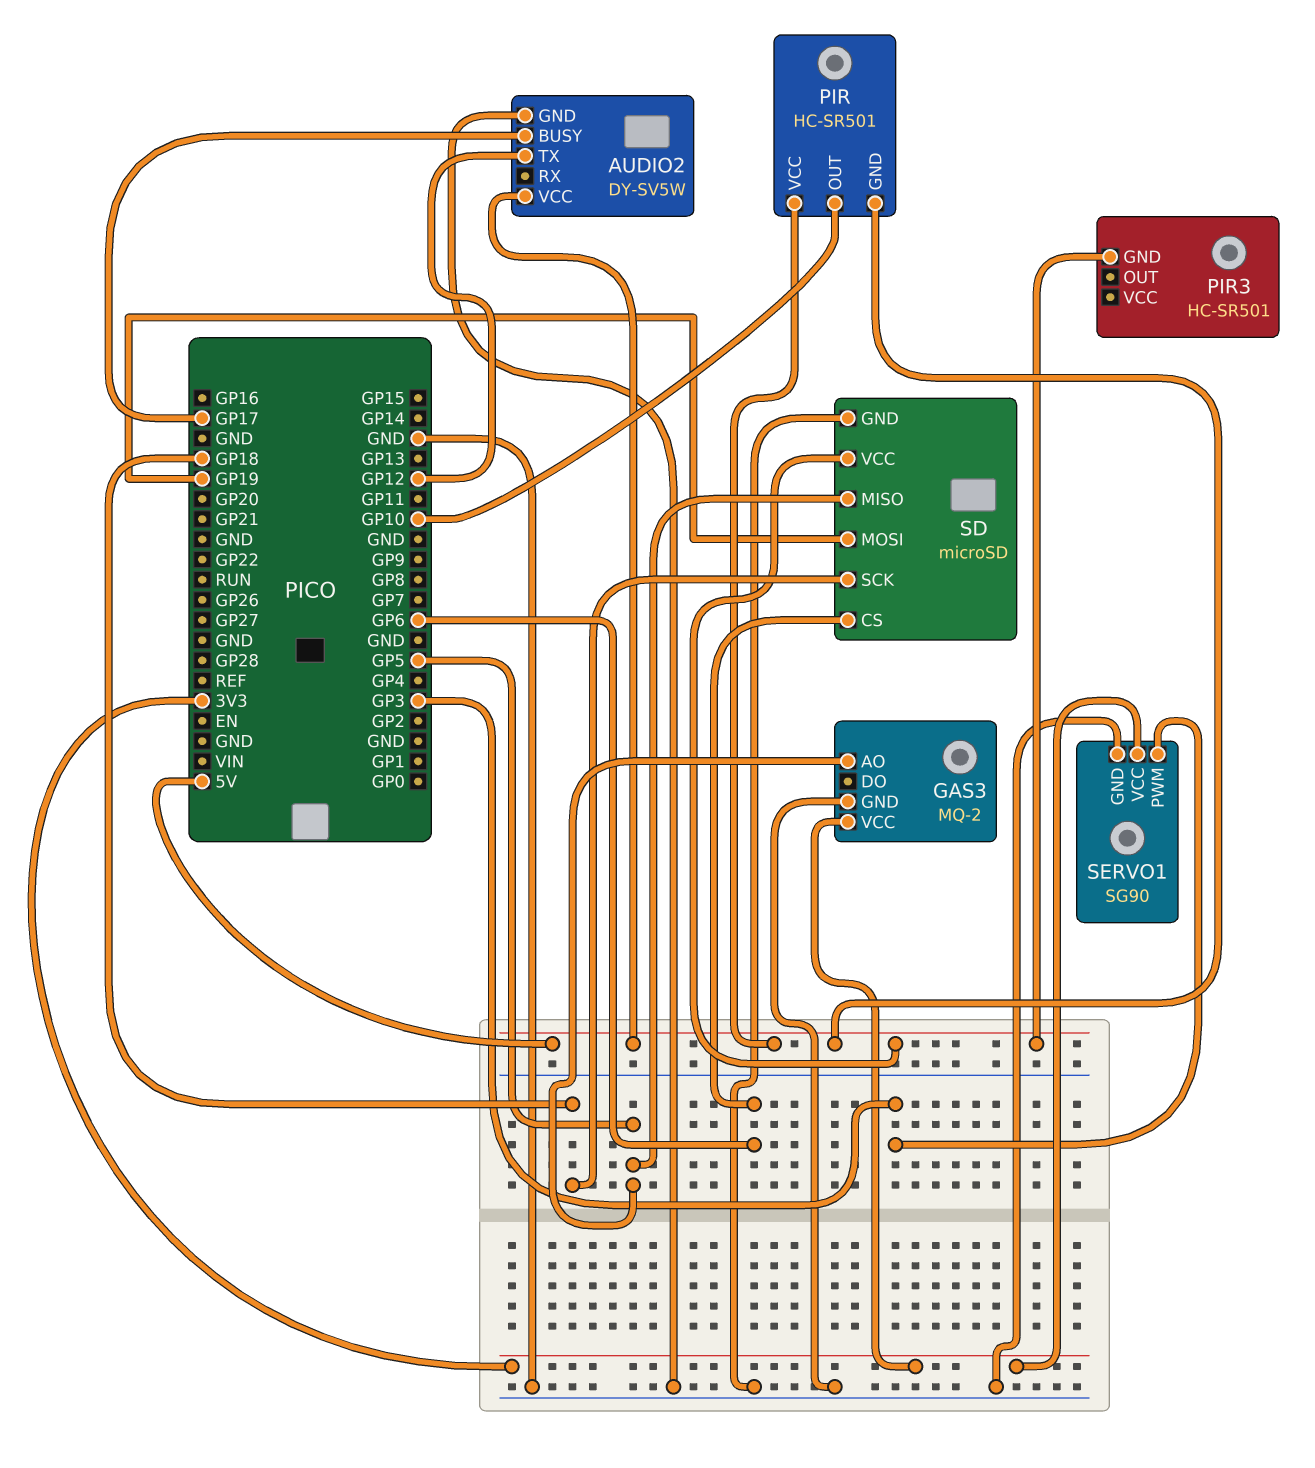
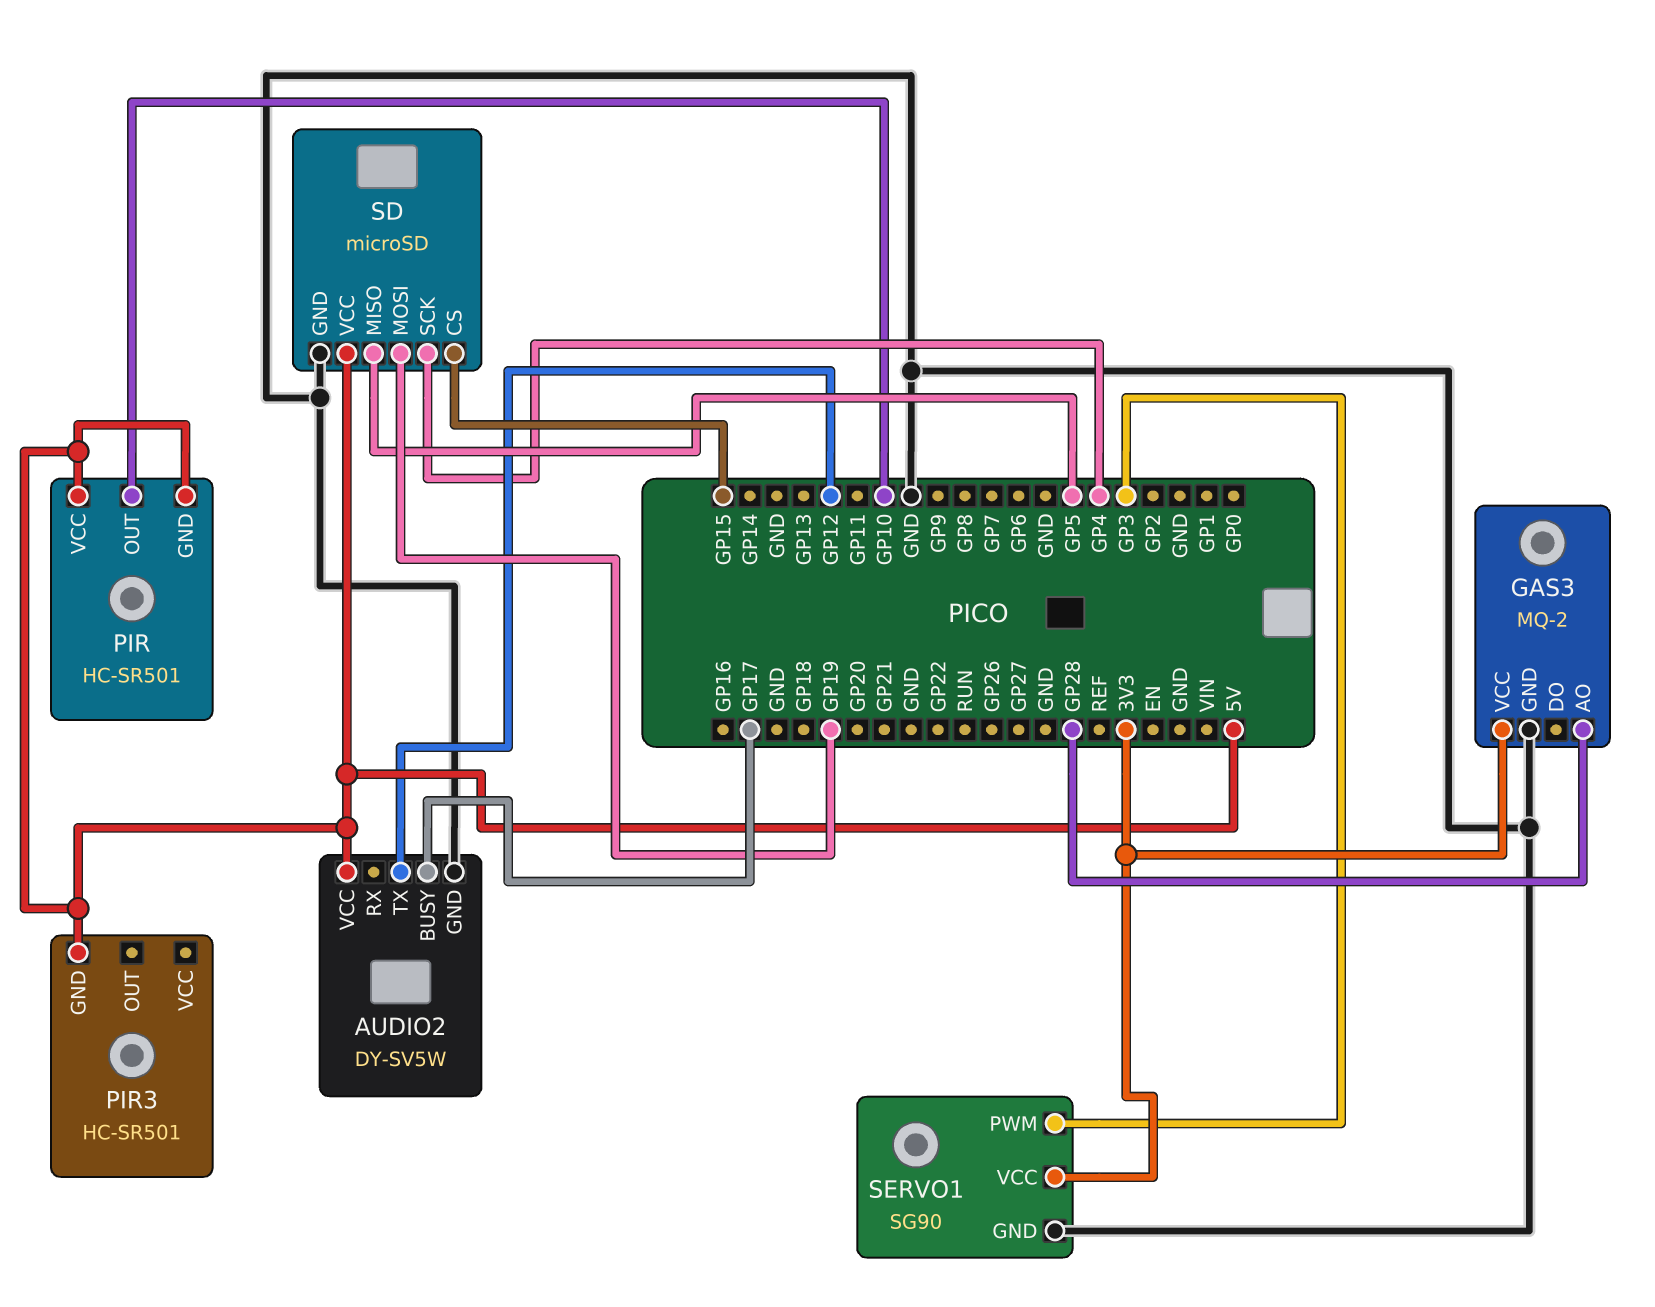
GAS3 pin AO: GP5 -> GP28
SD pin CS: GP6 -> GP15
SD pin SCK: GP18 -> GP4

